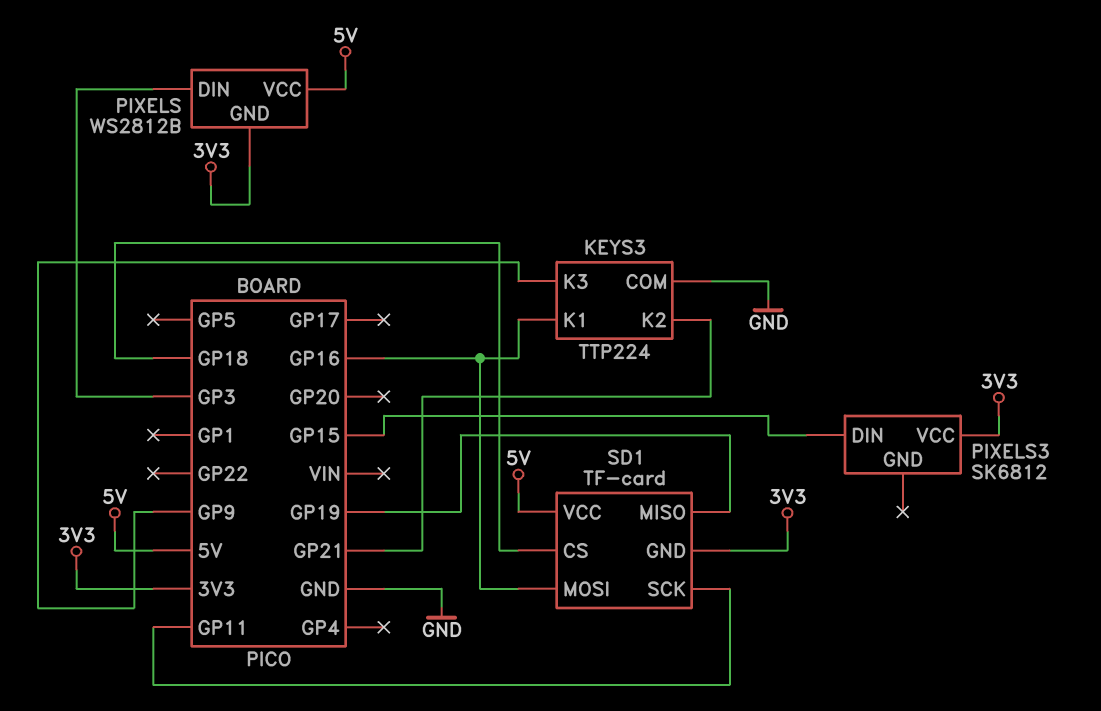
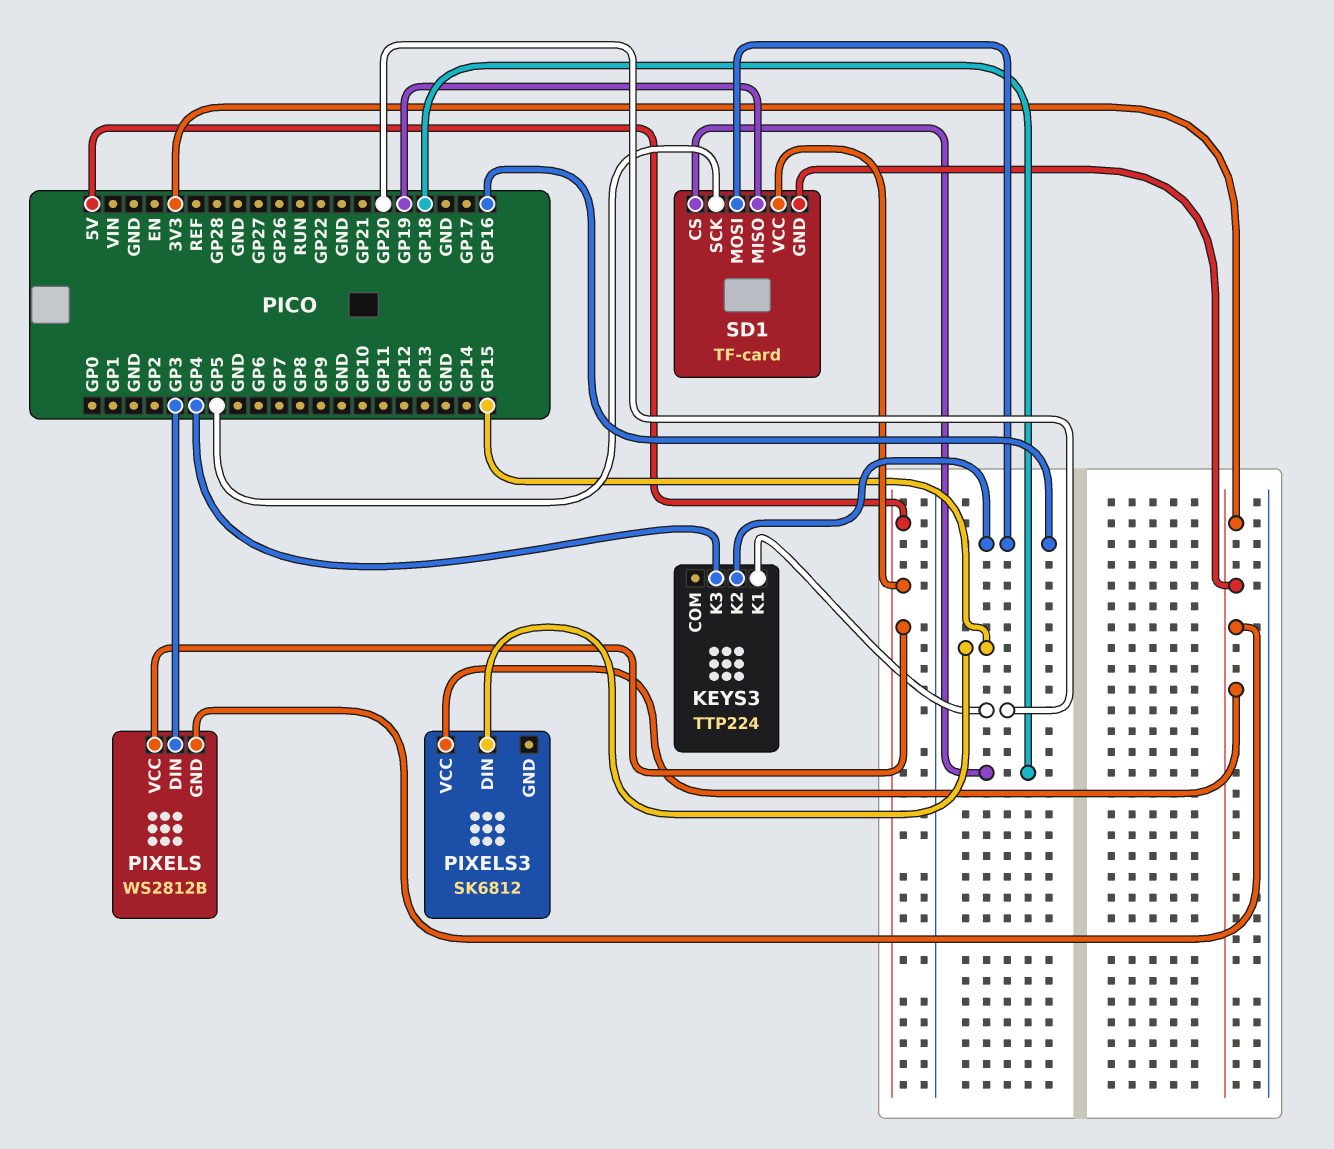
KEYS3 pin COM: GND -> none
KEYS3 pin K1: GP16 -> GP20
KEYS3 pin K2: GP21 -> GP16
KEYS3 pin K3: GP9 -> GP4
SD1 pin SCK: GP11 -> GP5

